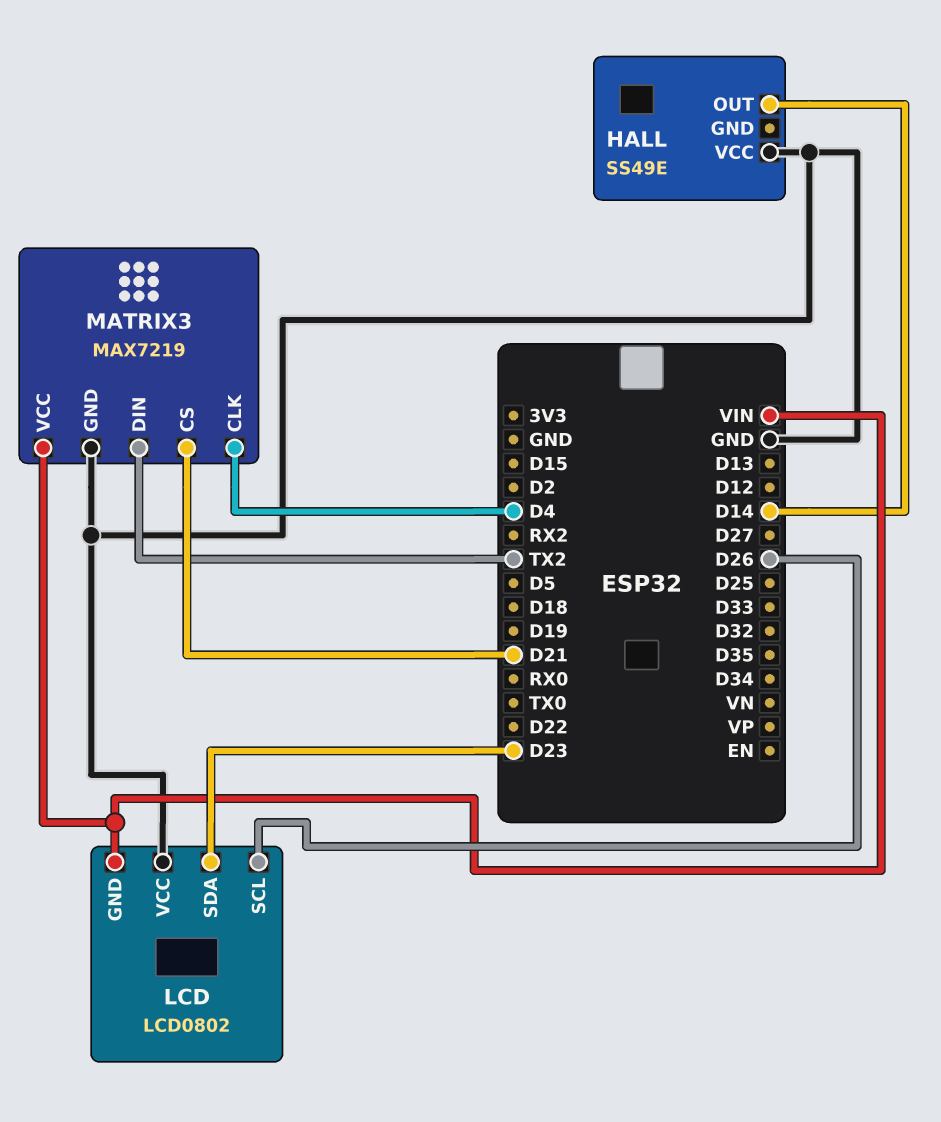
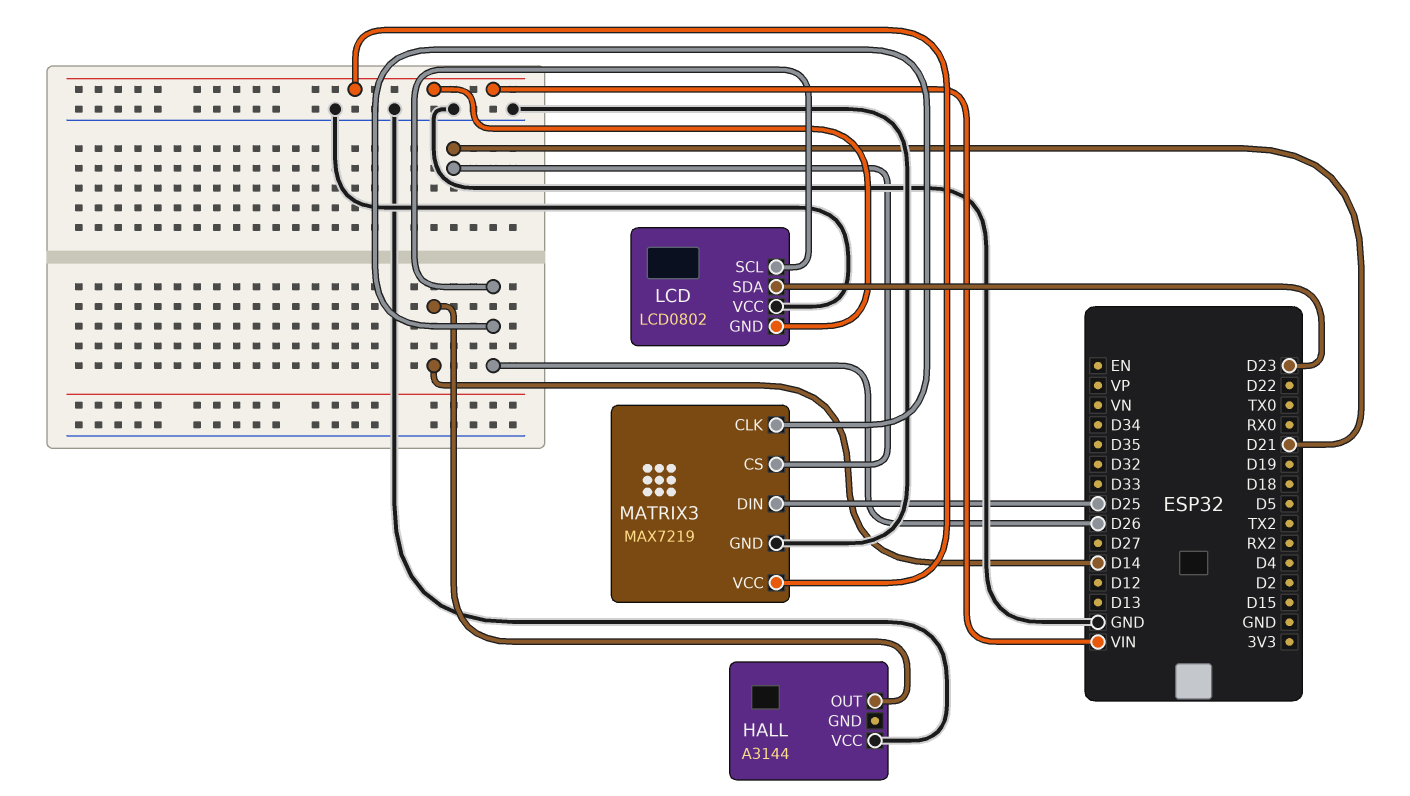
HALL: SS49E -> A3144
MATRIX3 pin CLK: D4 -> D26
MATRIX3 pin DIN: TX2 -> D25

